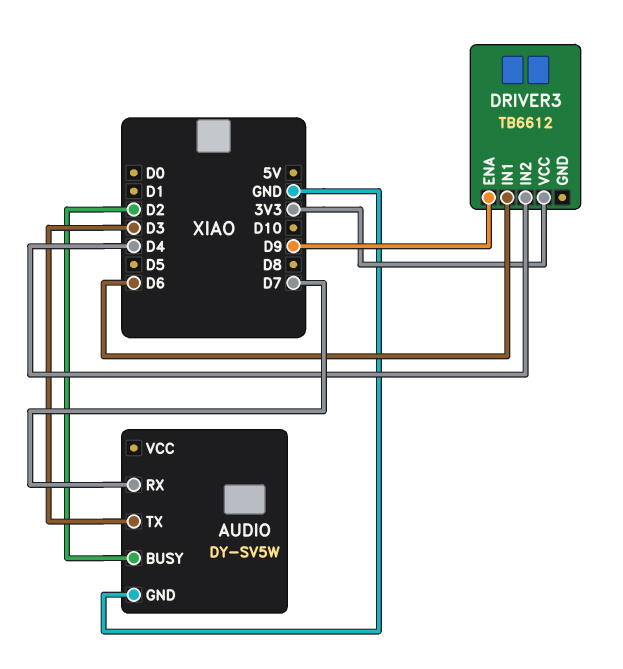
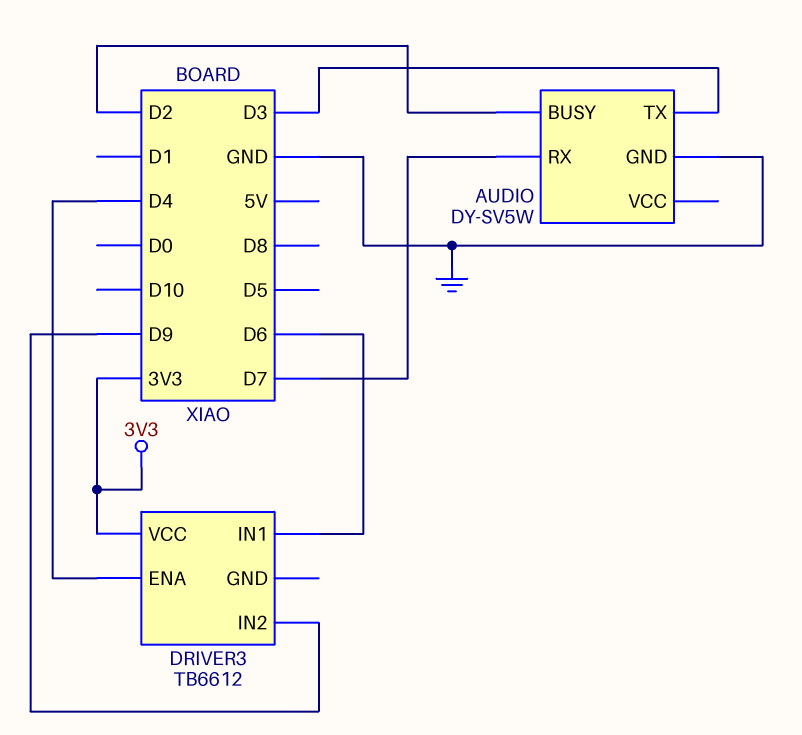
DRIVER3 pin ENA: D9 -> D4
DRIVER3 pin IN2: D4 -> D9

